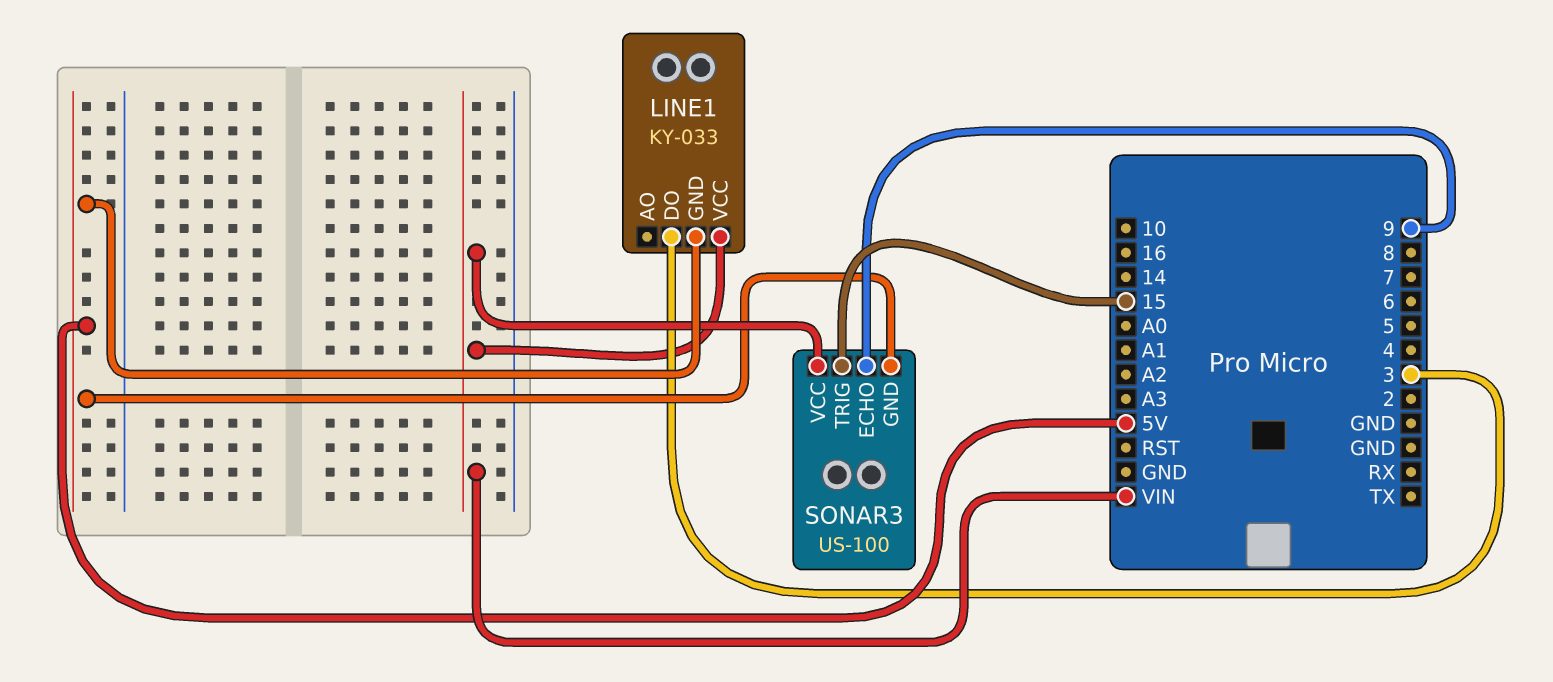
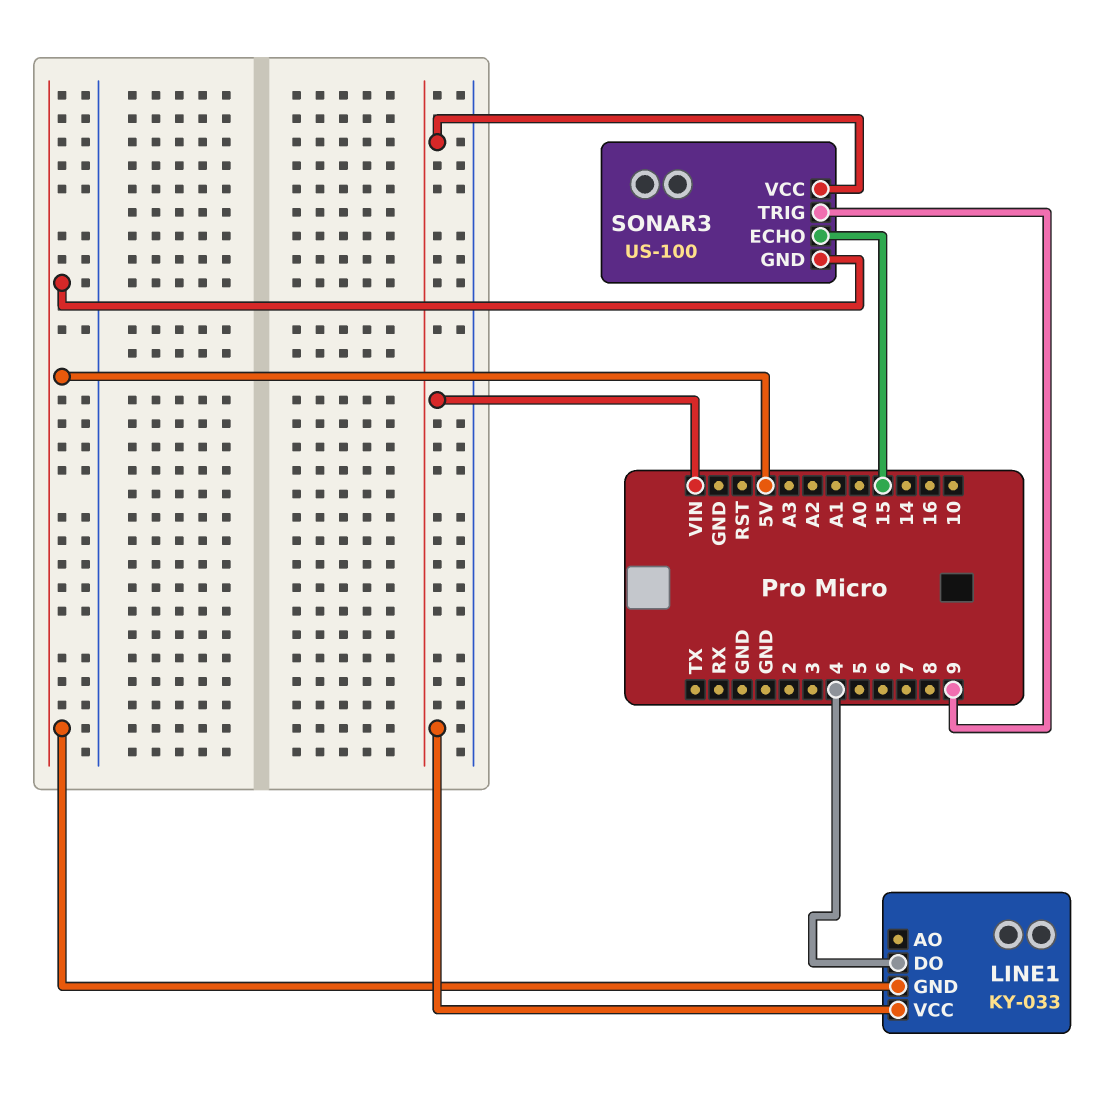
LINE1 pin DO: 3 -> 4
SONAR3 pin ECHO: 9 -> 15
SONAR3 pin TRIG: 15 -> 9

